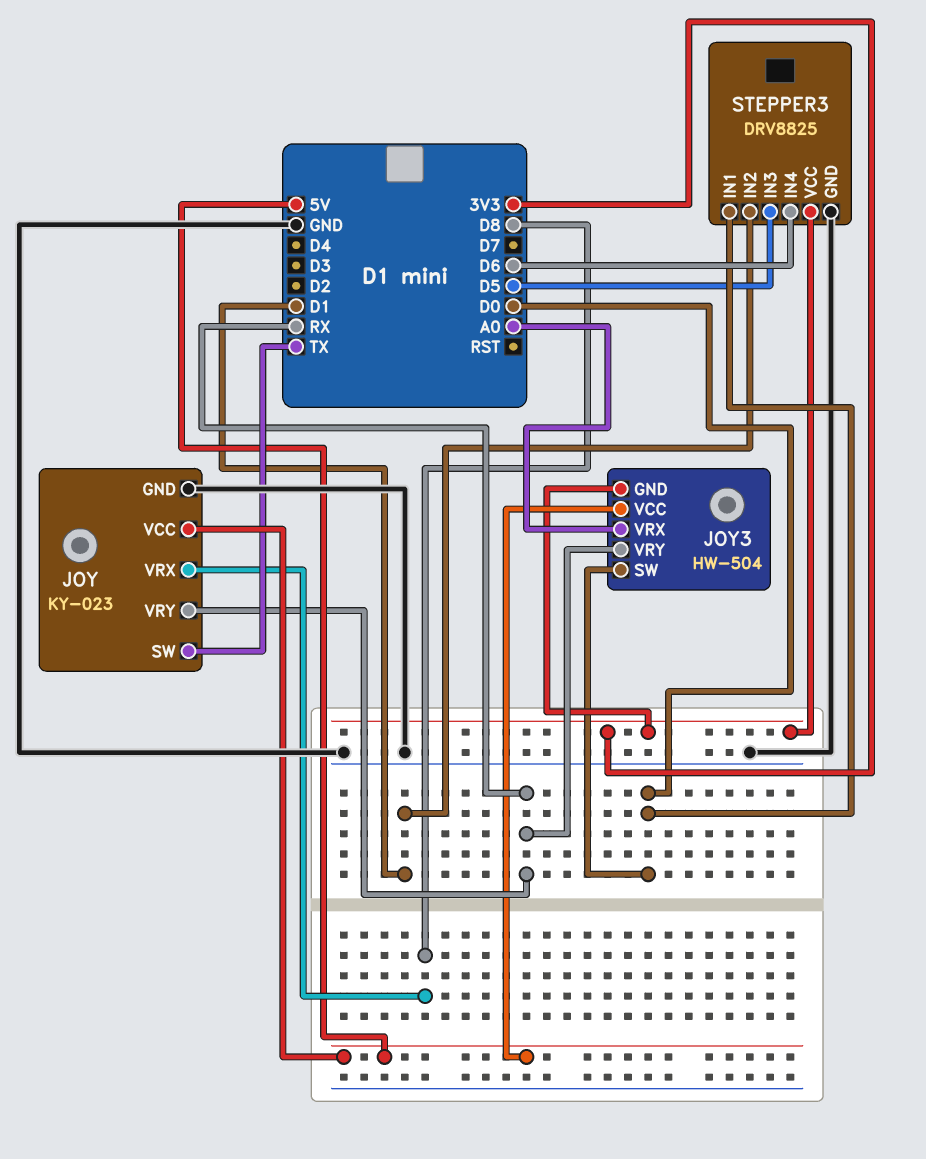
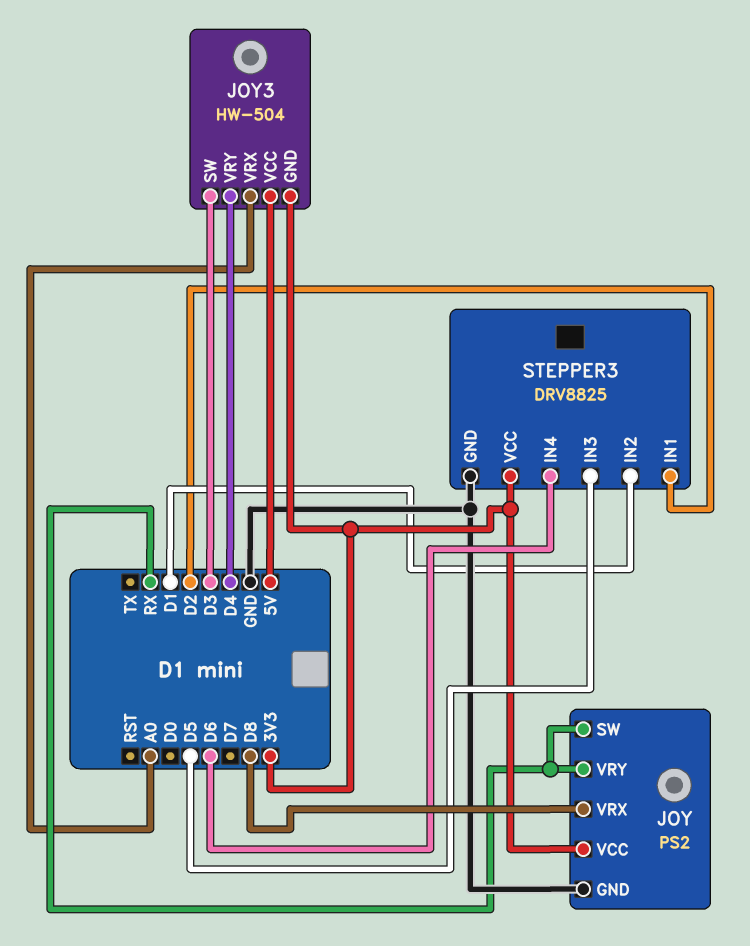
JOY: KY-023 -> PS2
JOY pin SW: TX -> RX
JOY pin VCC: 5V -> 3V3
JOY3 pin SW: D0 -> D3
JOY3 pin VRY: RX -> D4
STEPPER3 pin IN1: D0 -> D2

